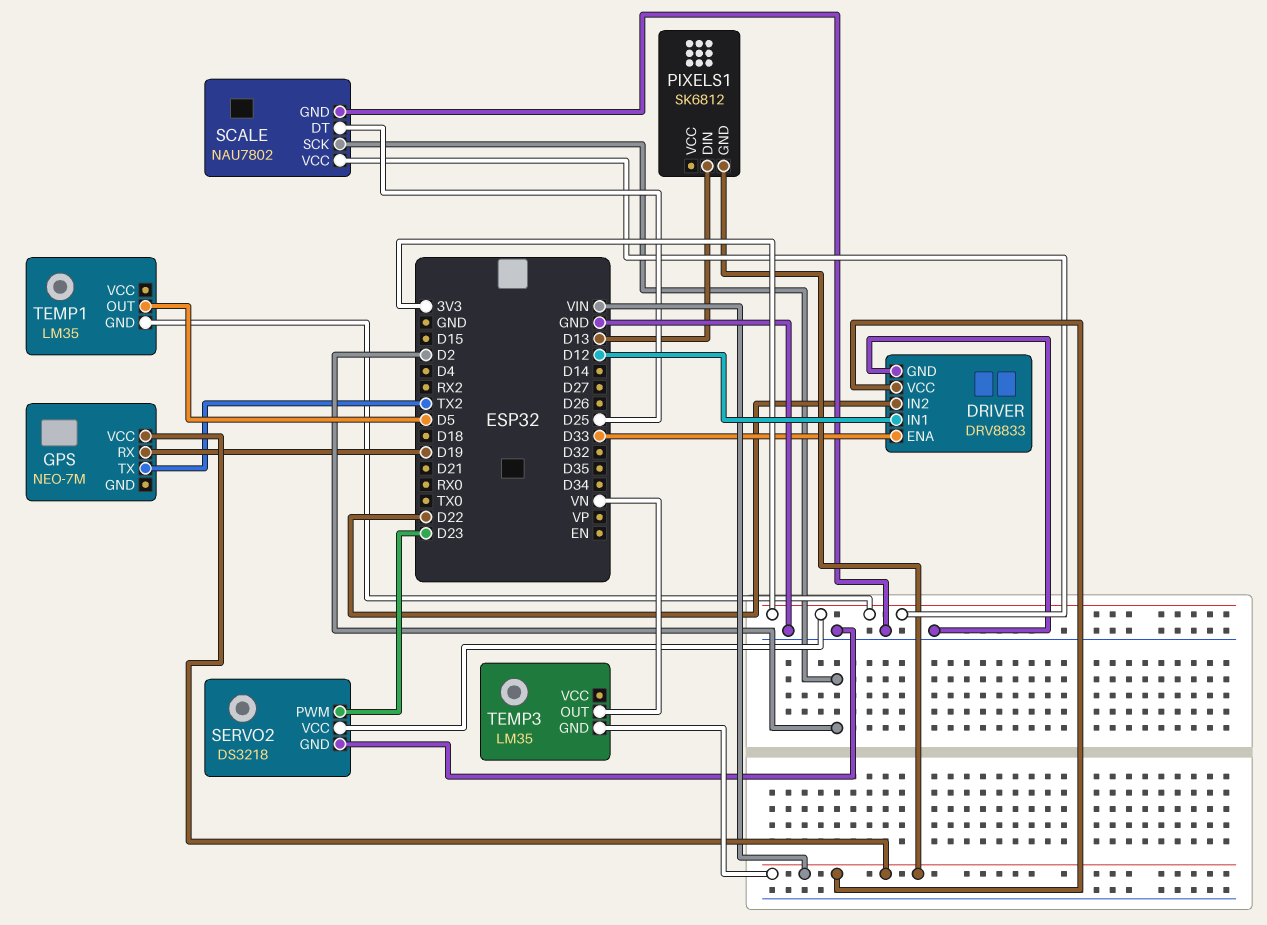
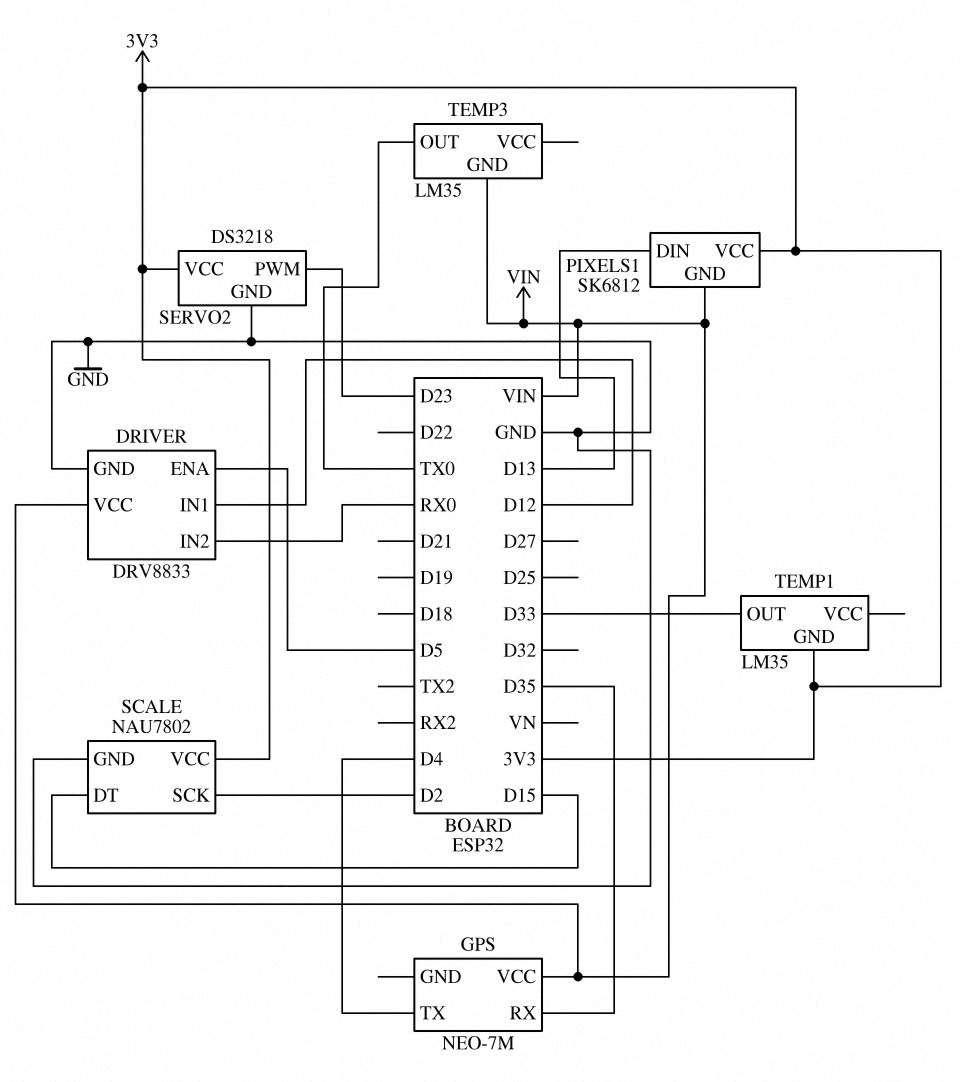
DRIVER pin ENA: D33 -> D5
DRIVER pin IN2: D22 -> RX0
GPS pin RX: D19 -> D35
GPS pin TX: TX2 -> D4
PIXELS1 pin VCC: none -> 3V3
SCALE pin DT: D25 -> D15
TEMP1 pin OUT: D5 -> D33
TEMP3 pin OUT: VN -> TX0

